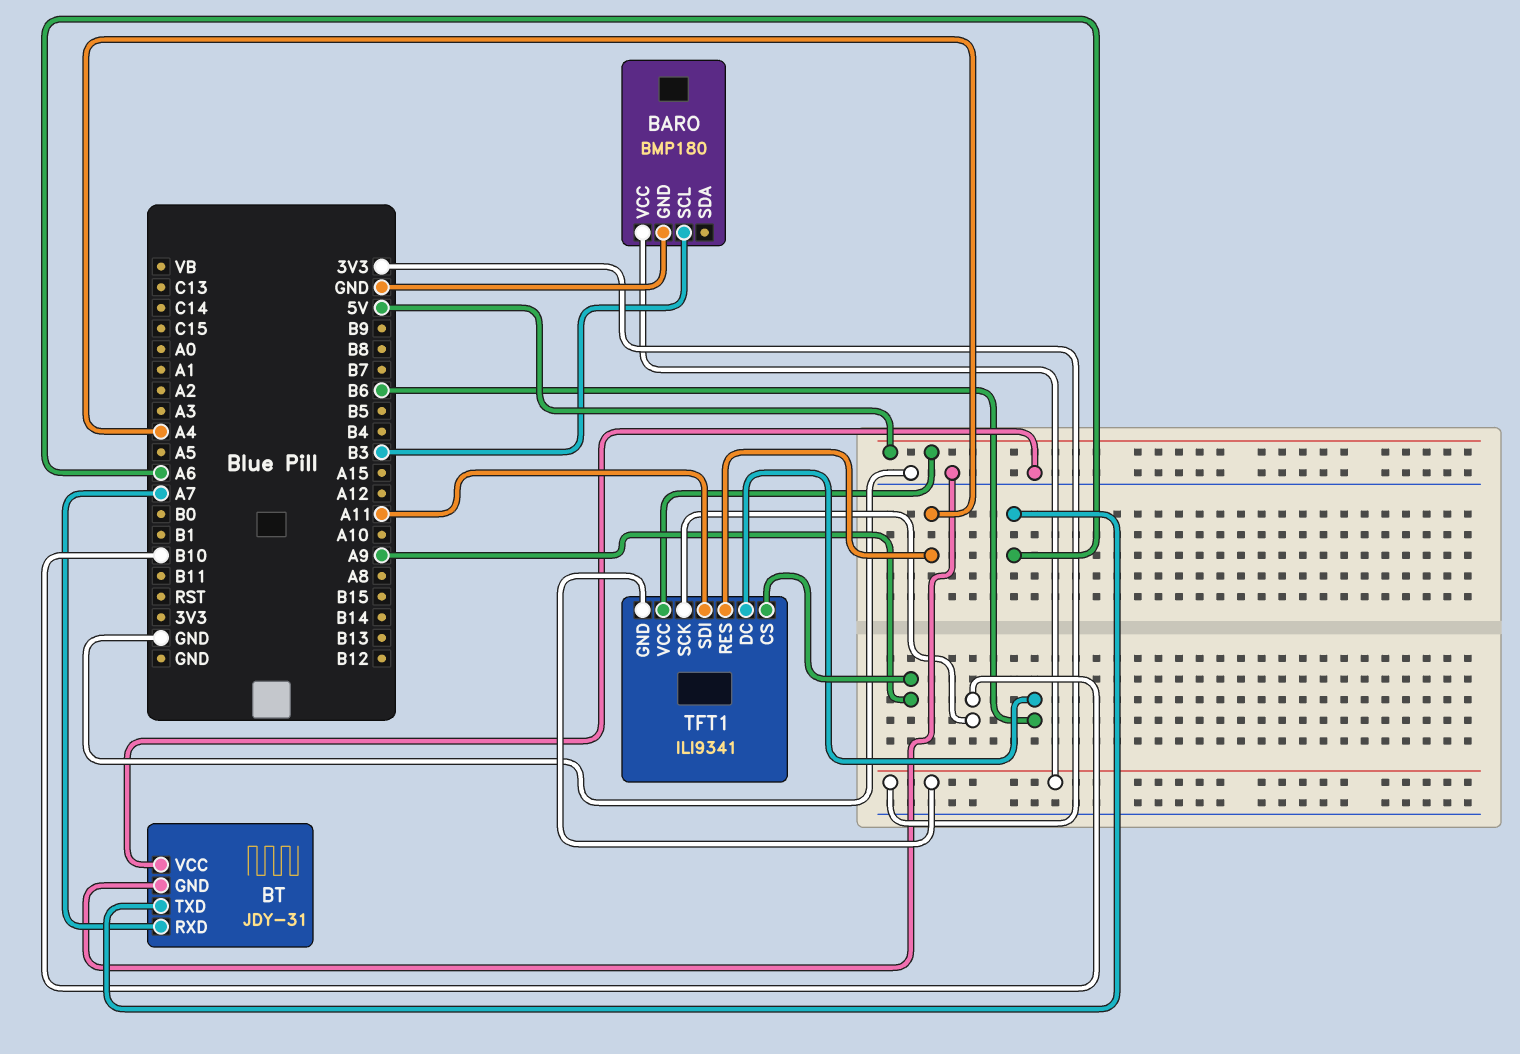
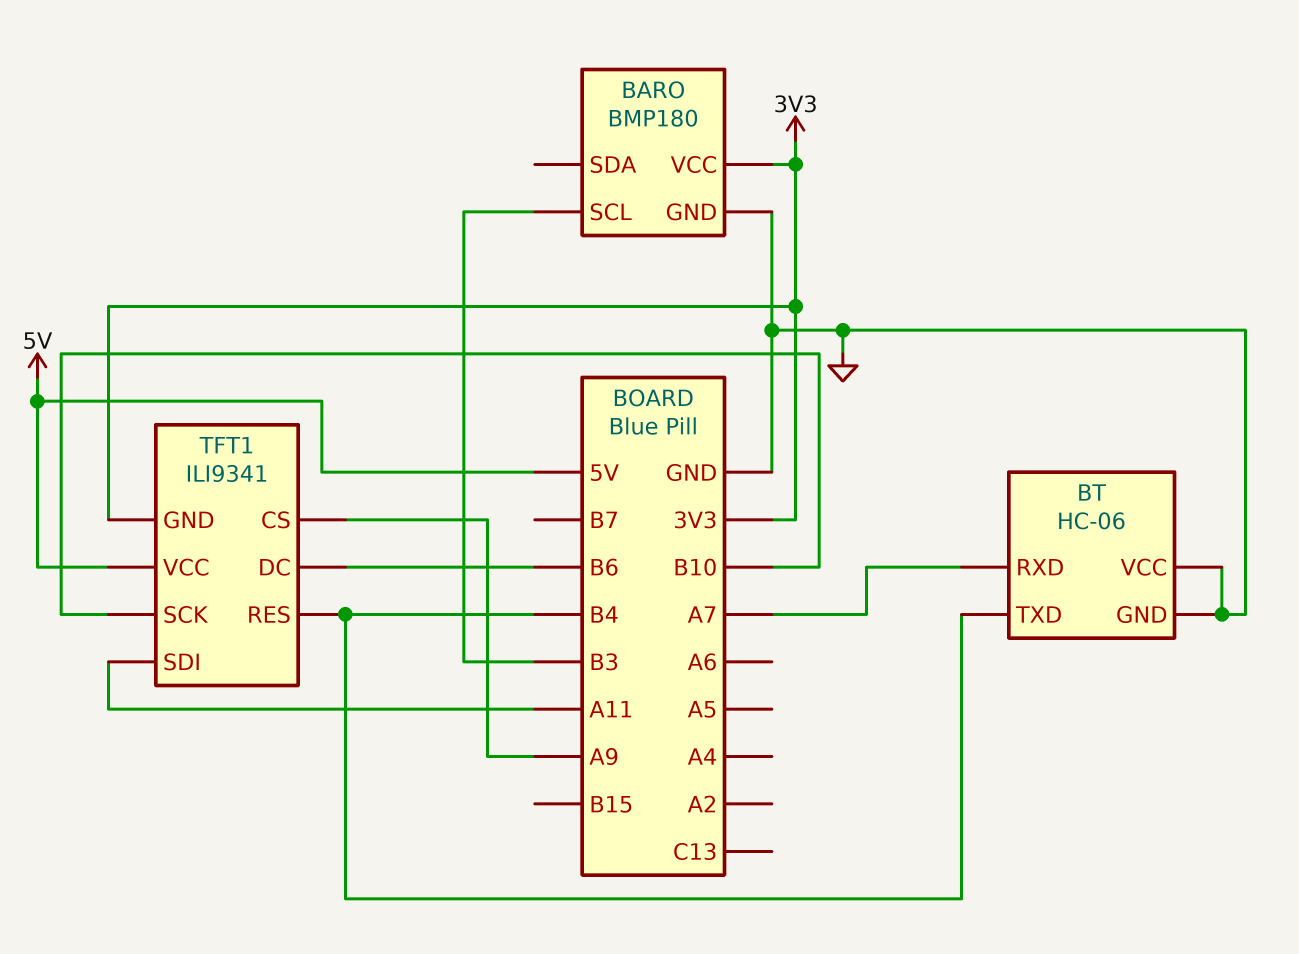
BT: JDY-31 -> HC-06
BT pin TXD: A6 -> B4
TFT1 pin RES: A4 -> B4

